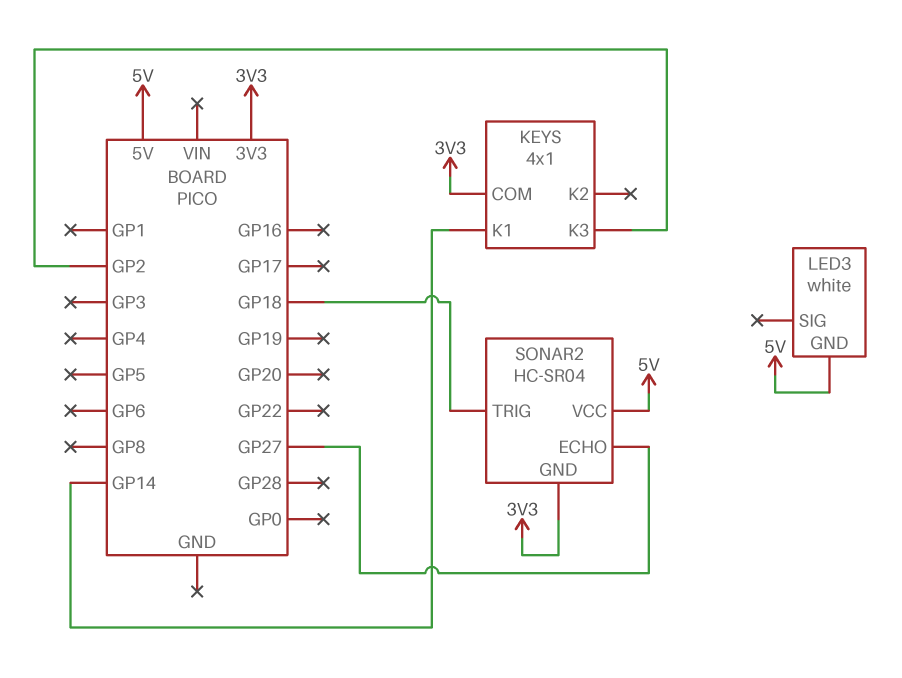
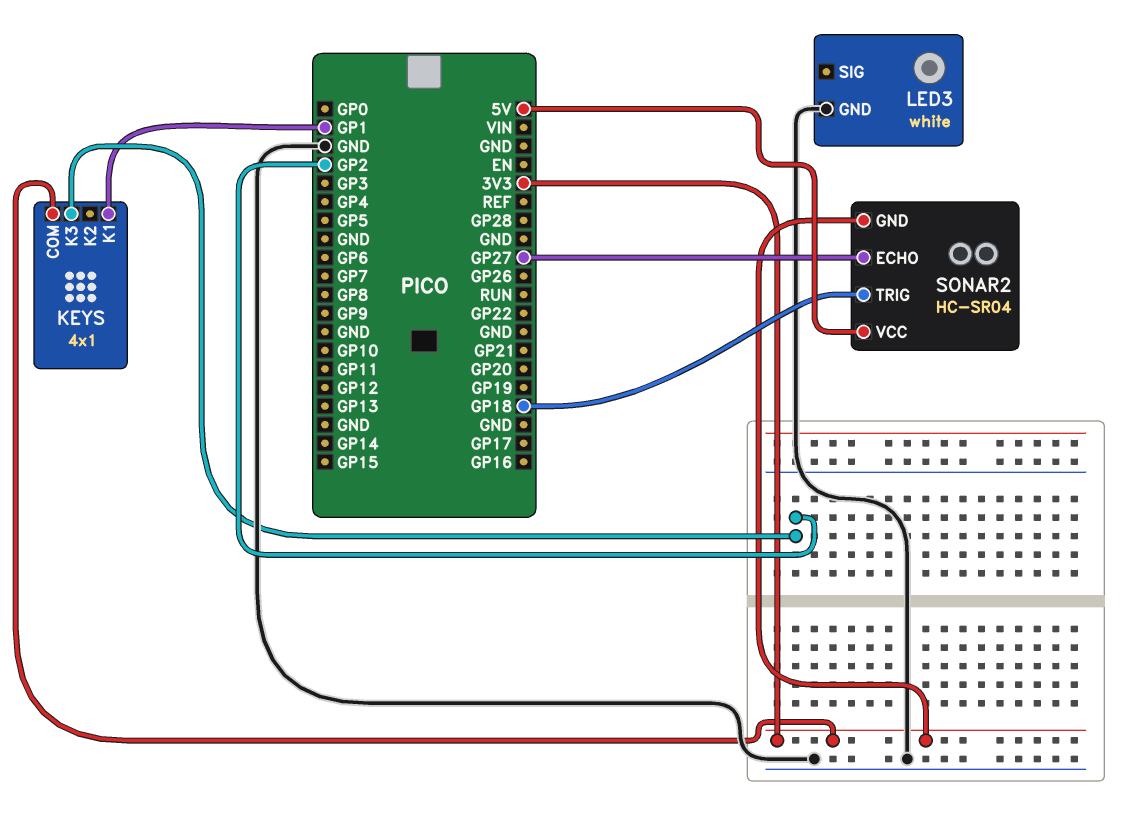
KEYS pin K1: GP14 -> GP1
LED3 pin GND: 5V -> GND

